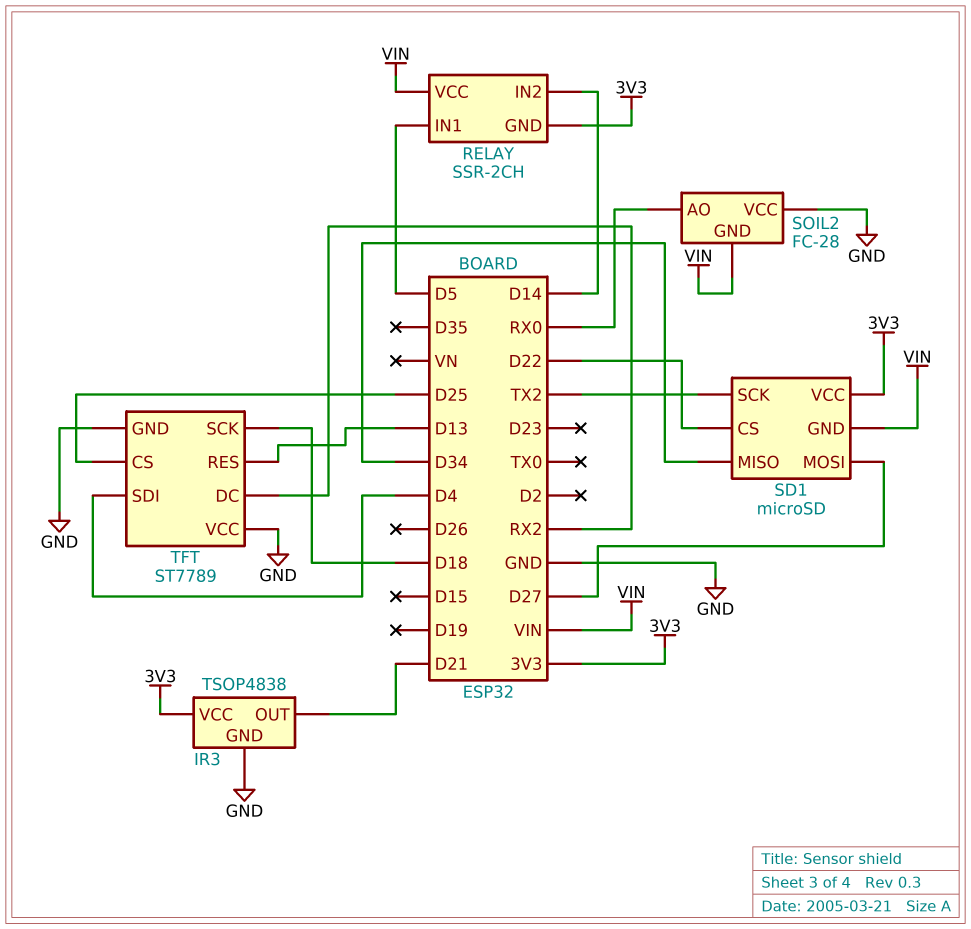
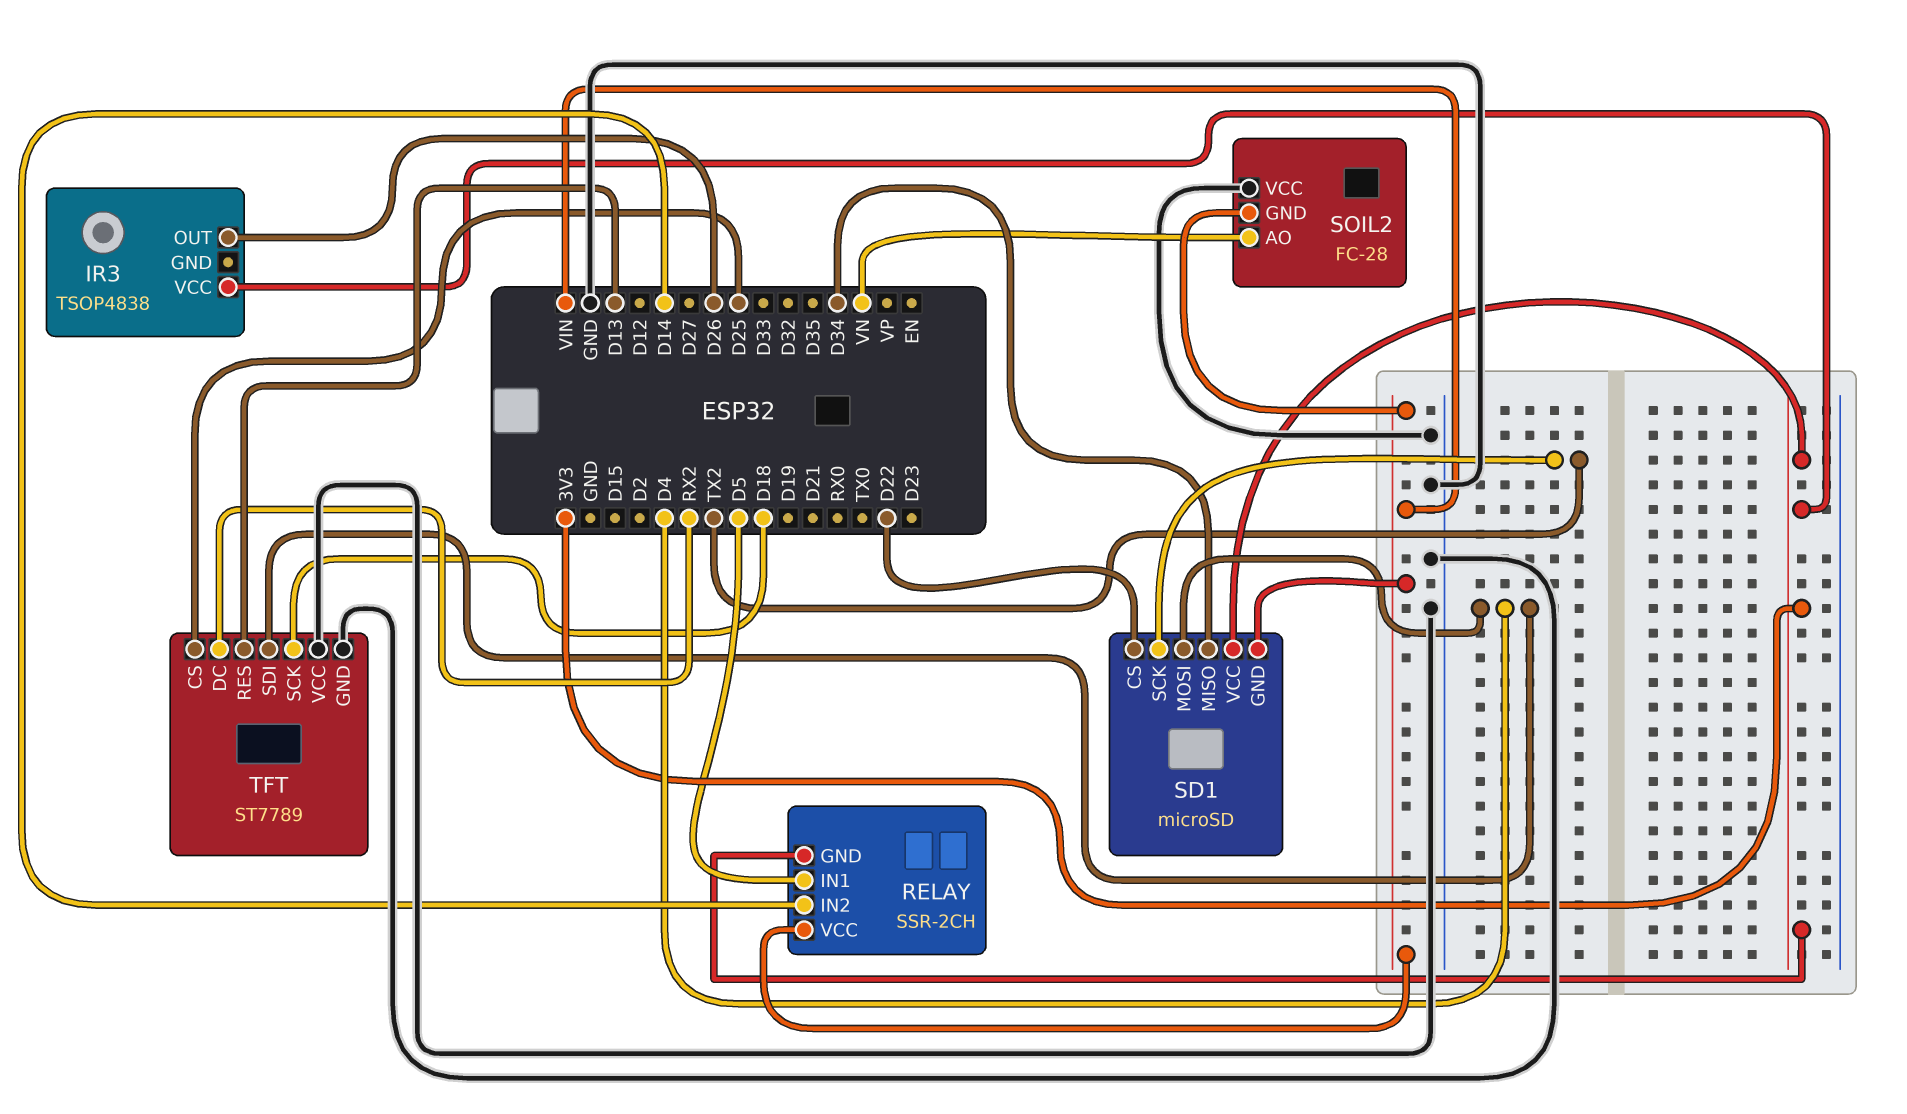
IR3 pin GND: GND -> none
IR3 pin OUT: D21 -> D26
SD1 pin MOSI: D27 -> D4
SOIL2 pin AO: RX0 -> VN

